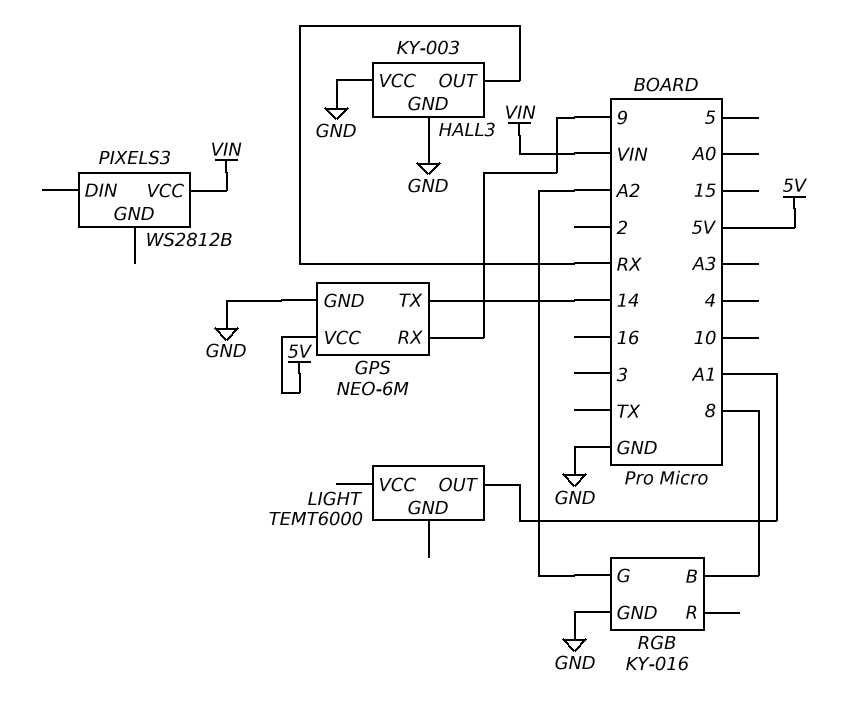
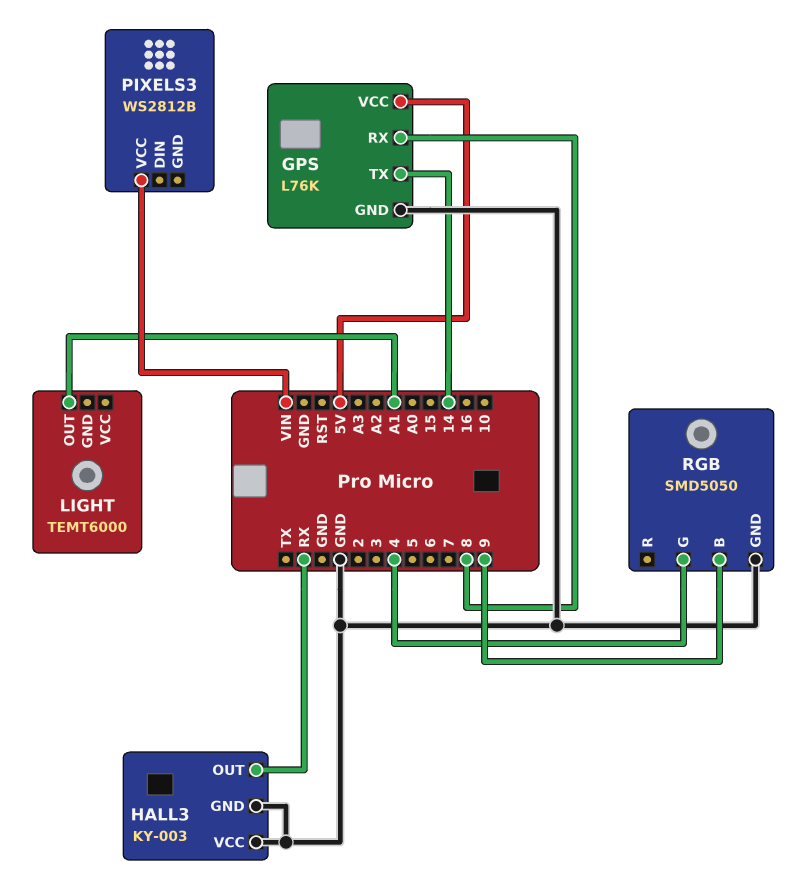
GPS: NEO-6M -> L76K
GPS pin RX: 9 -> 8
RGB: KY-016 -> SMD5050
RGB pin B: 8 -> 9
RGB pin G: A2 -> 4

